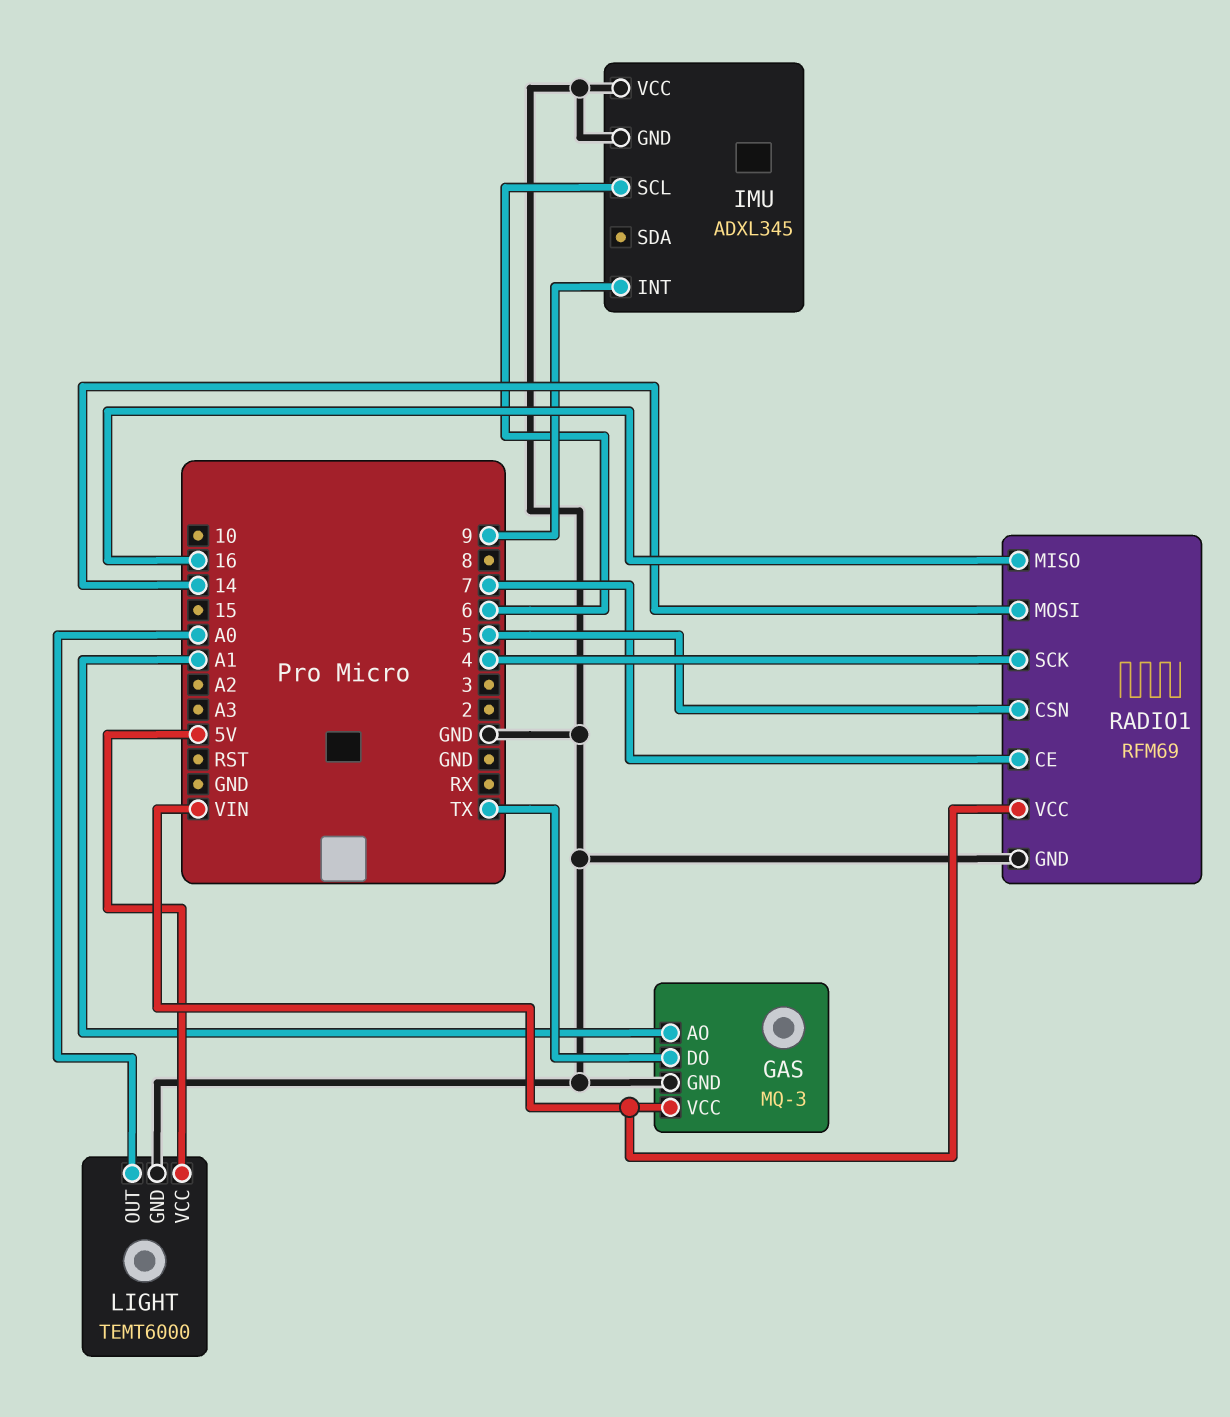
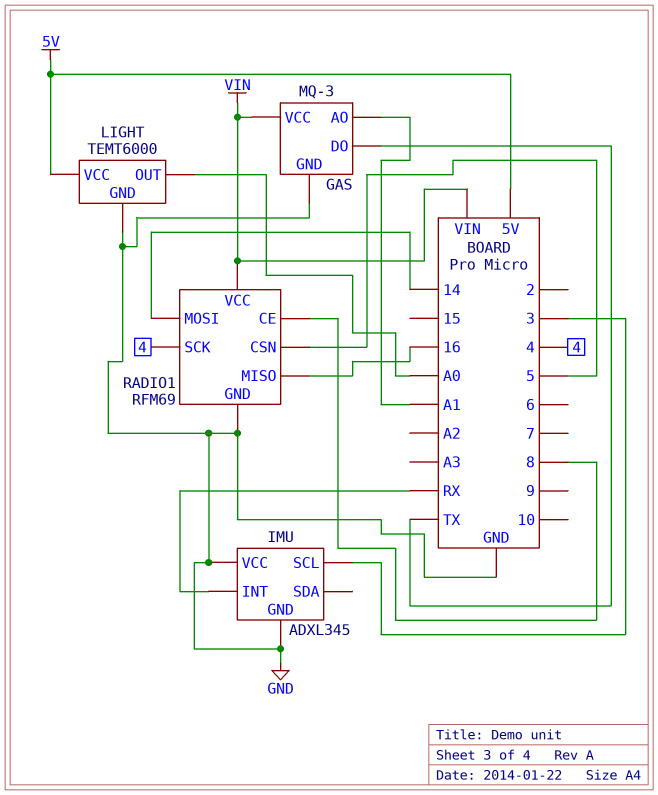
IMU pin INT: 9 -> RX
IMU pin SCL: 6 -> 3
RADIO1 pin CE: 7 -> 8

